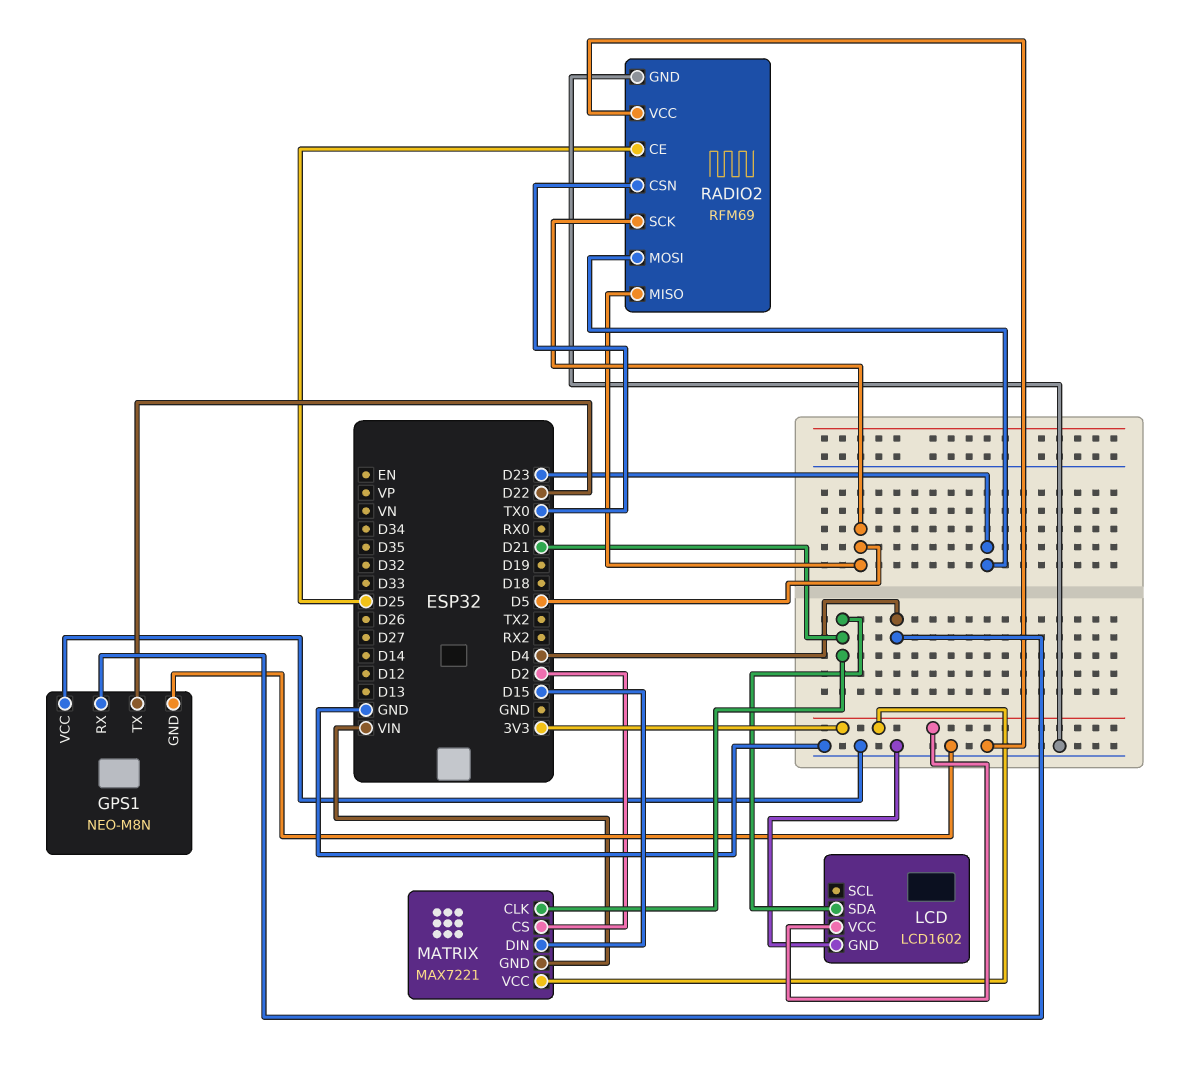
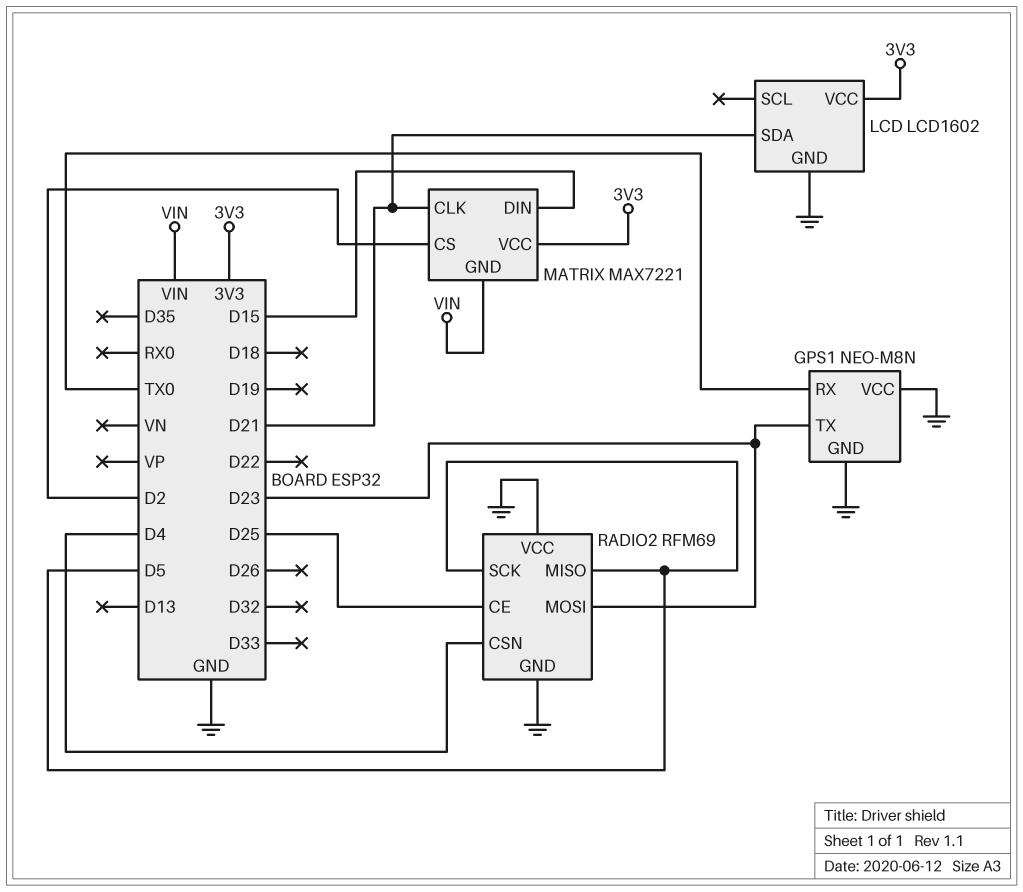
GPS1 pin RX: D4 -> TX0
GPS1 pin TX: D22 -> D23
RADIO2 pin CSN: TX0 -> D4

